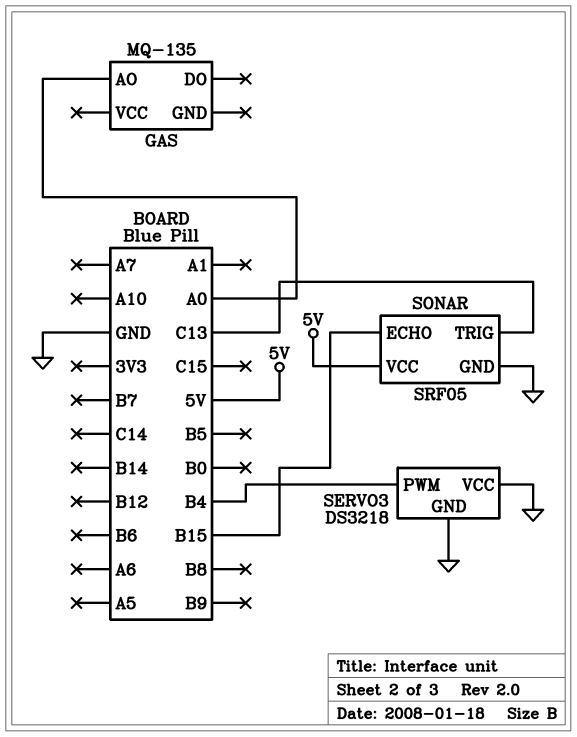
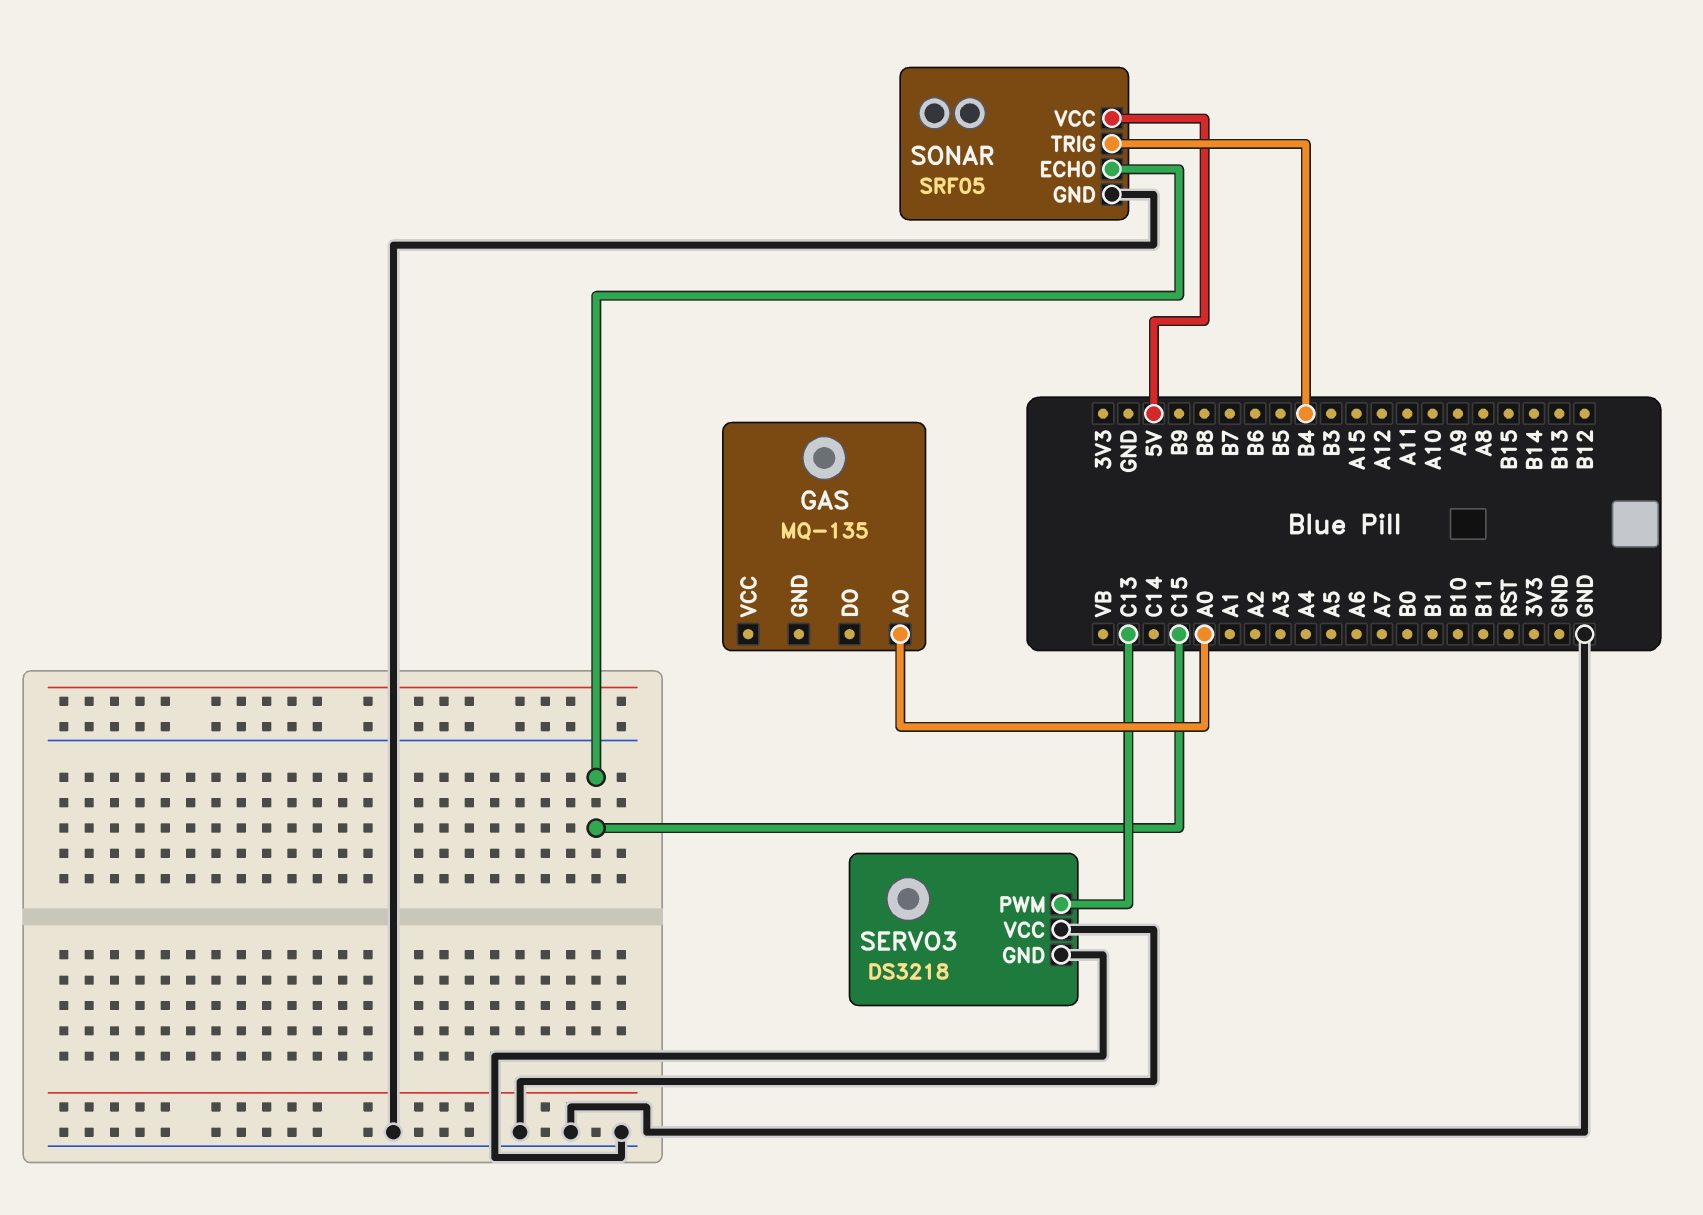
SERVO3 pin PWM: B4 -> C13
SONAR pin ECHO: B15 -> C15
SONAR pin TRIG: C13 -> B4

